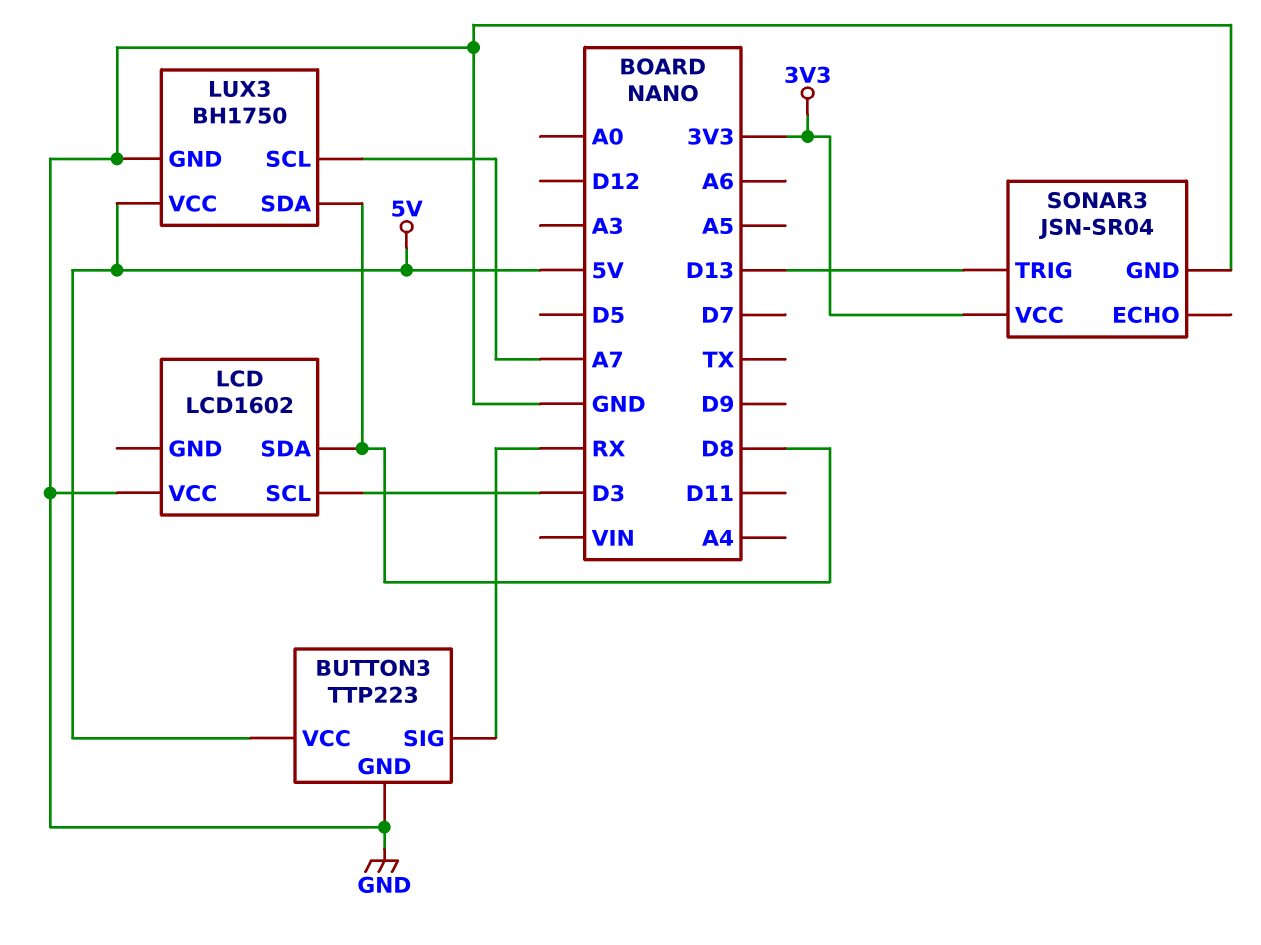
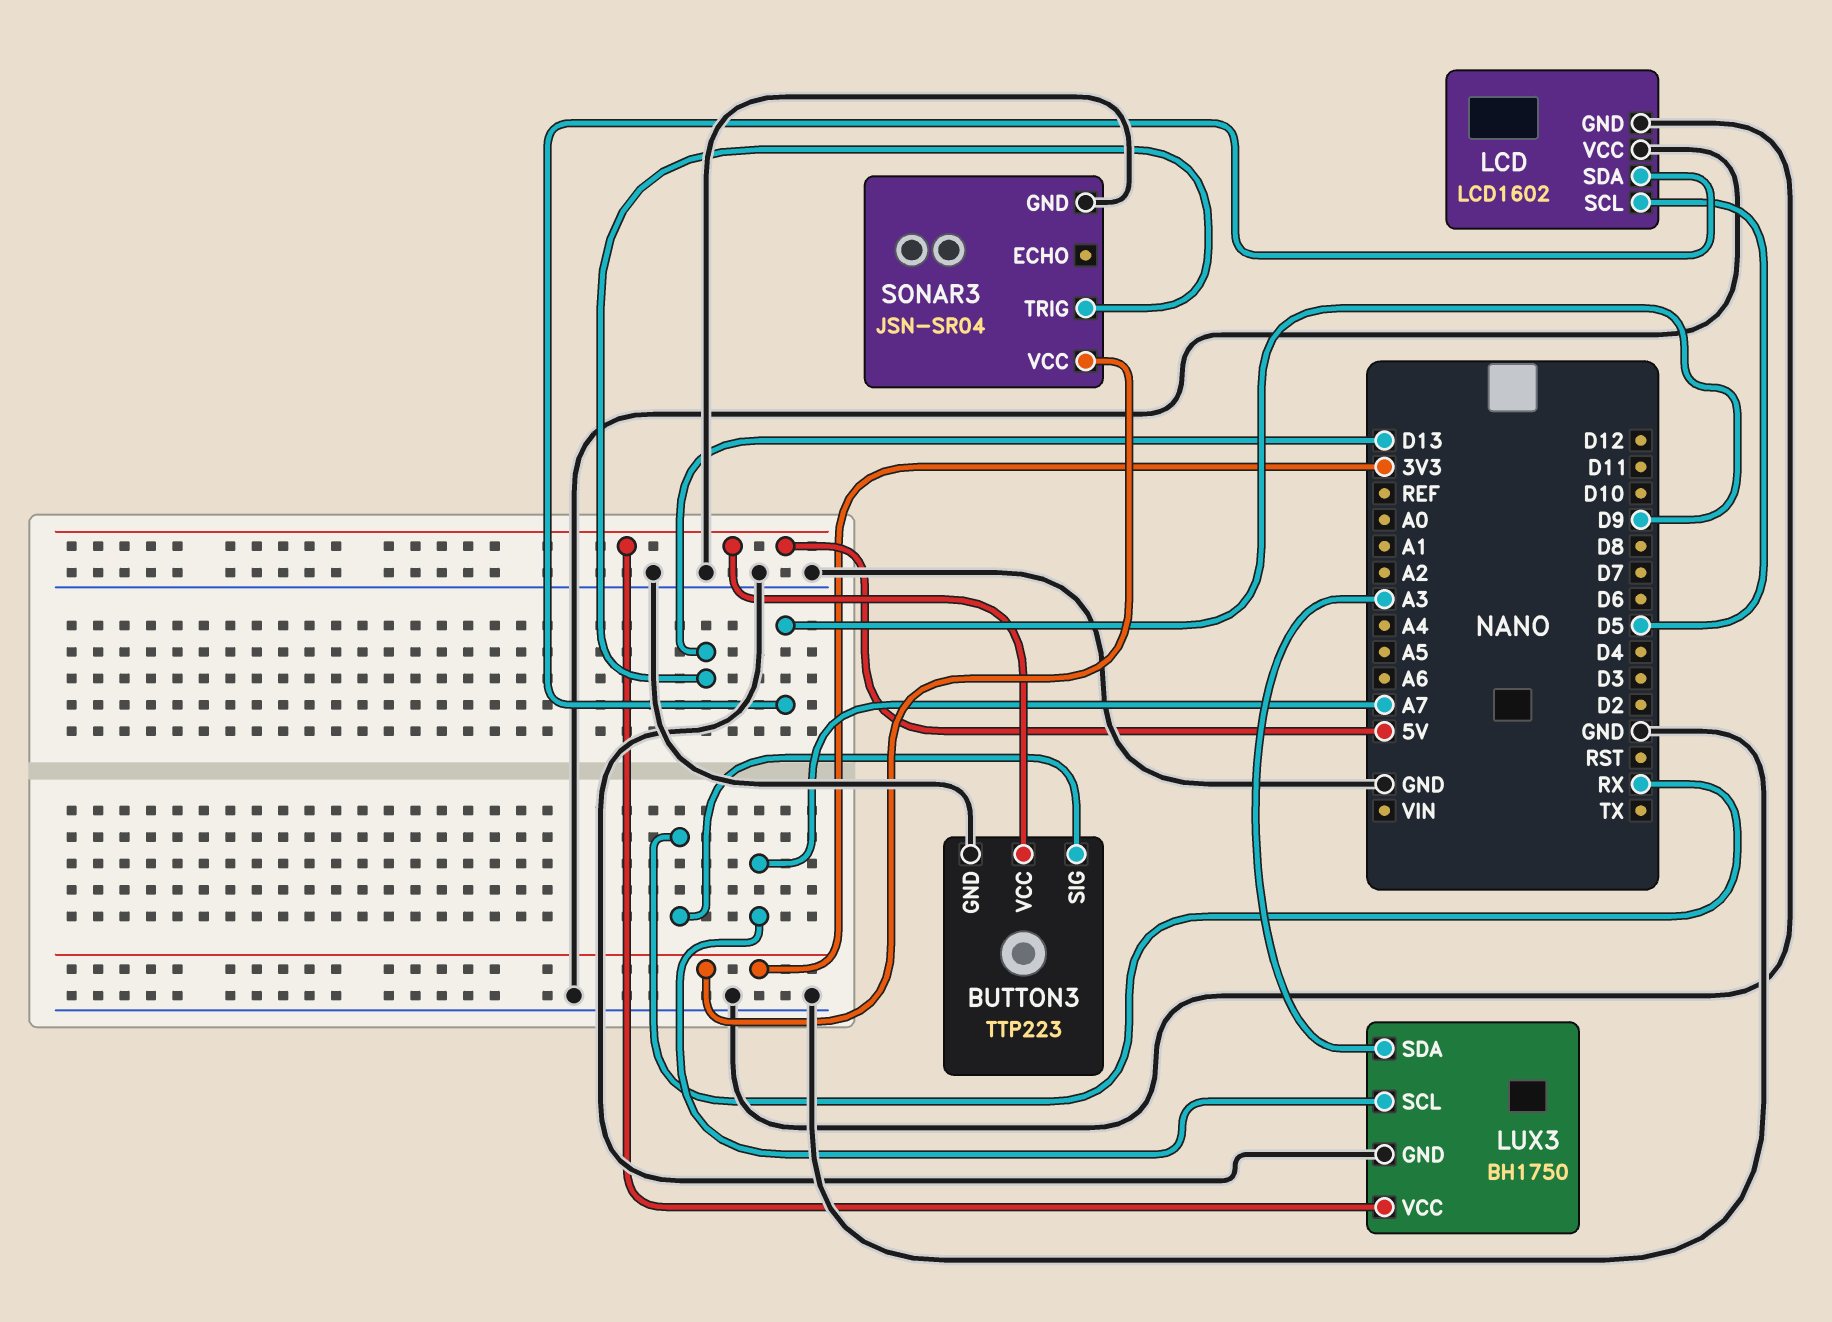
LCD pin GND: none -> GND
LCD pin SCL: D3 -> D5
LCD pin SDA: D8 -> D9
LUX3 pin SDA: D8 -> A3

